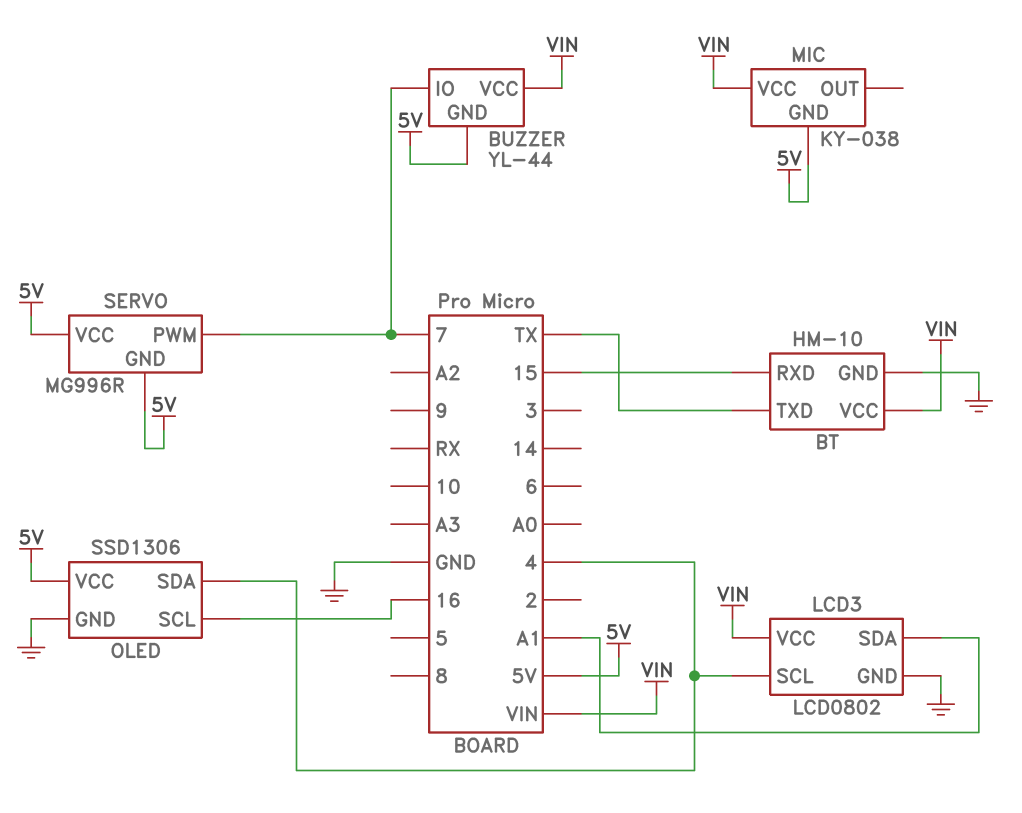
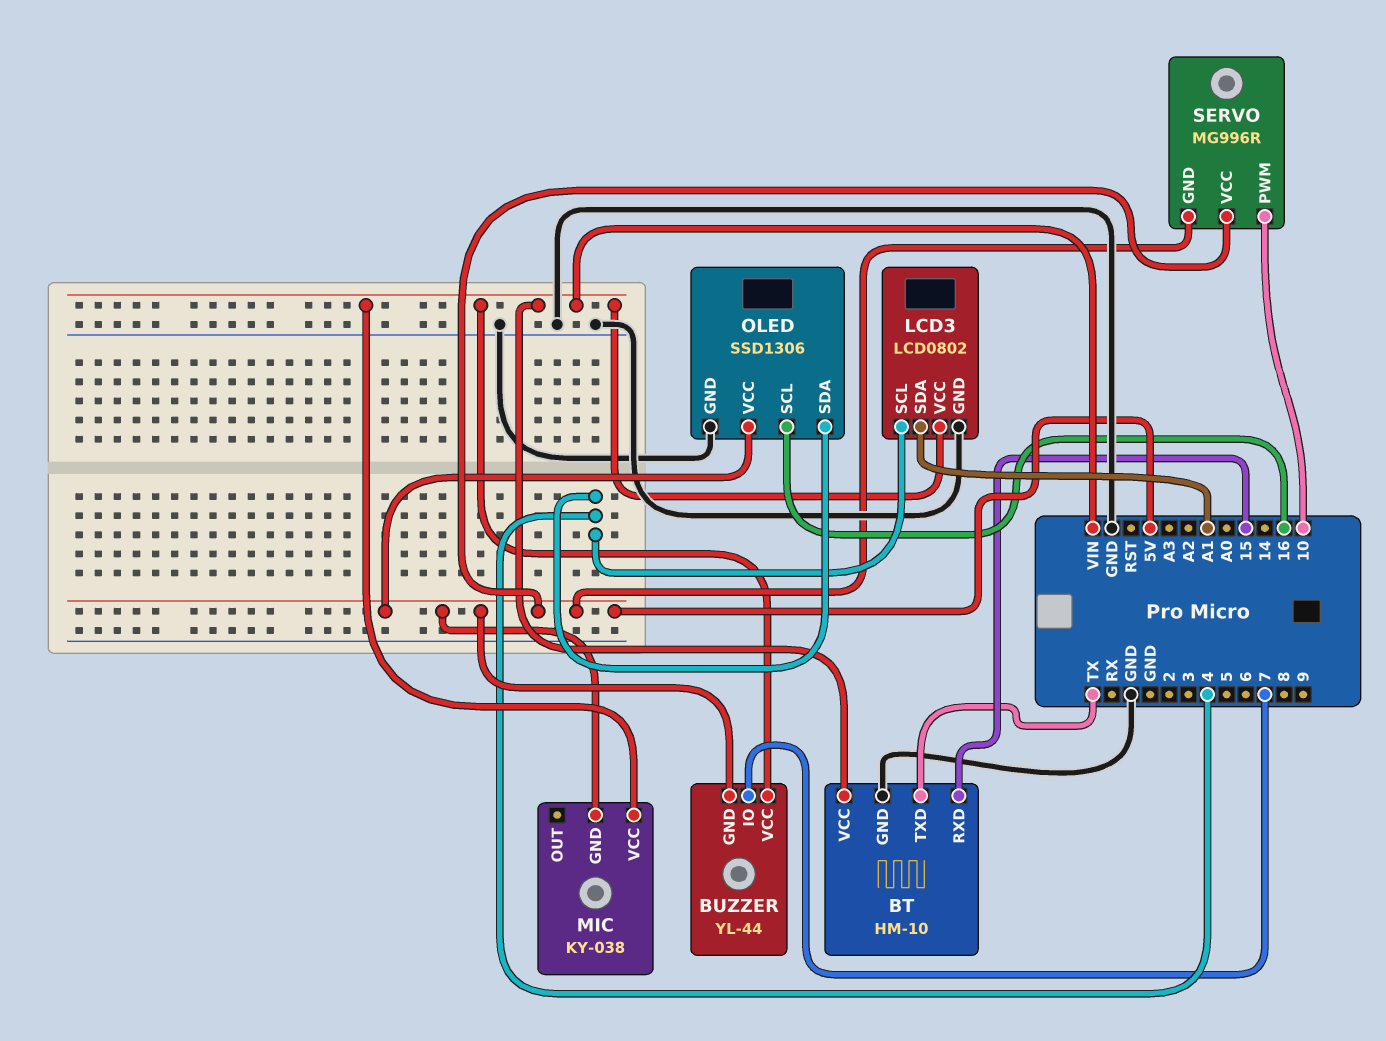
SERVO pin PWM: 7 -> 10

